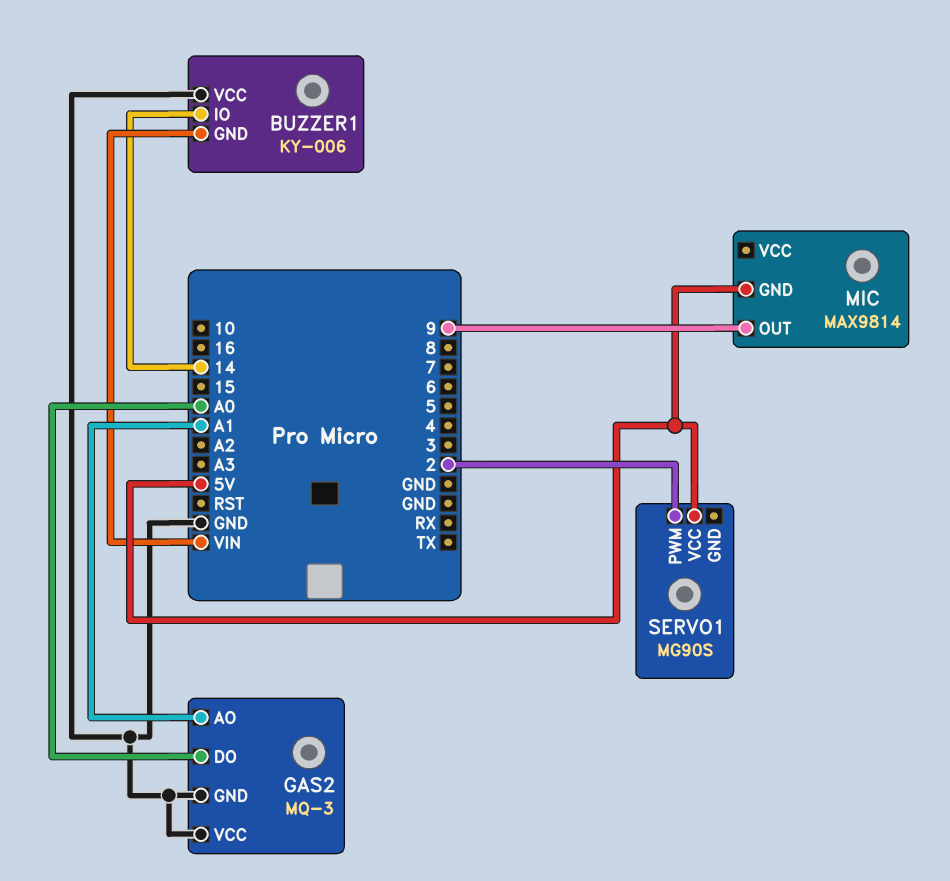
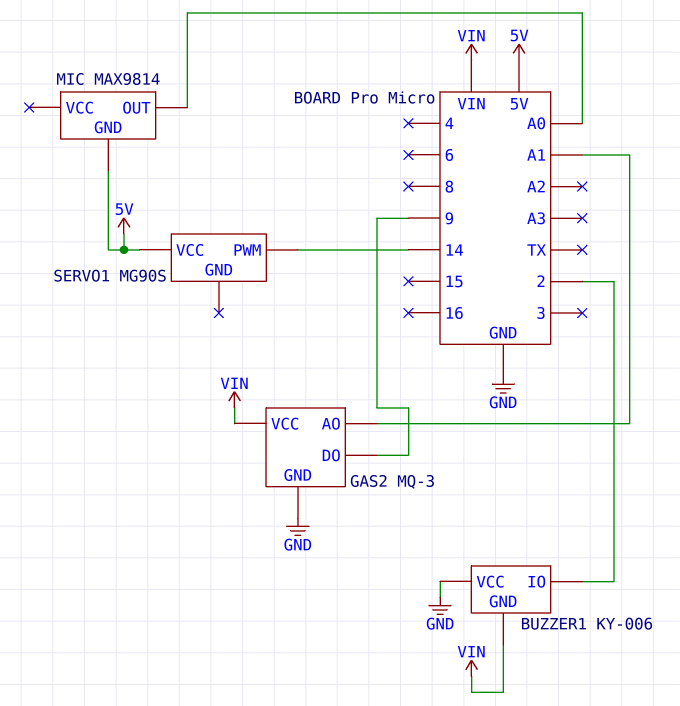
BUZZER1 pin IO: 14 -> 2
GAS2 pin DO: A0 -> 9
GAS2 pin VCC: GND -> VIN
MIC pin OUT: 9 -> A0
SERVO1 pin PWM: 2 -> 14

